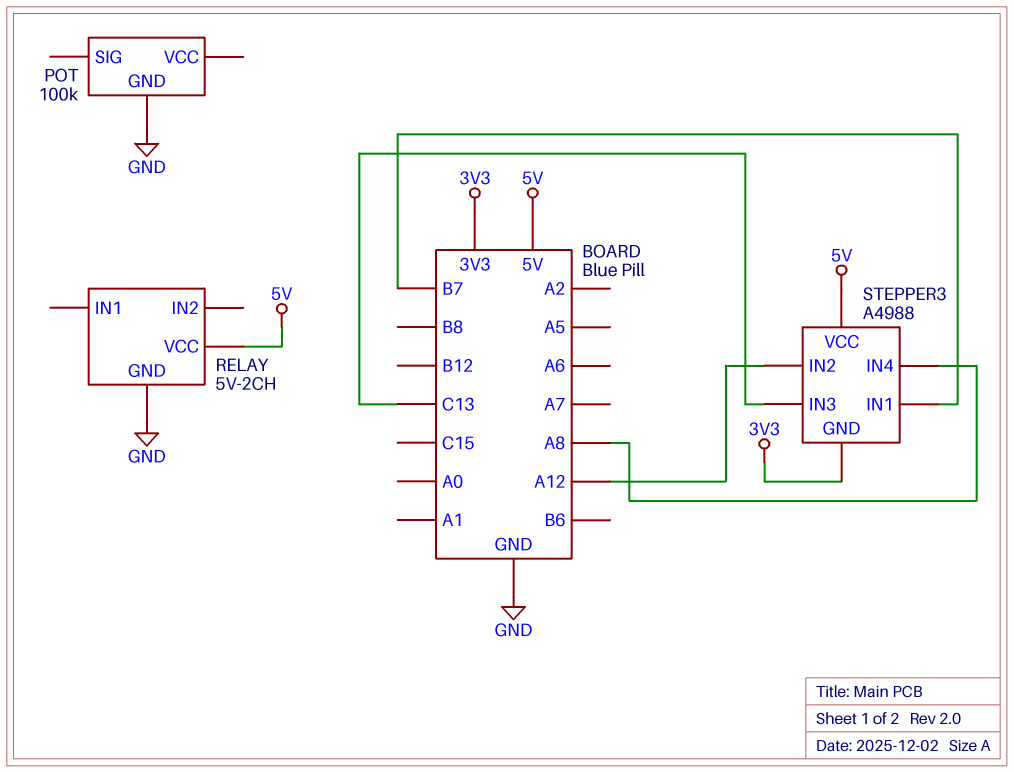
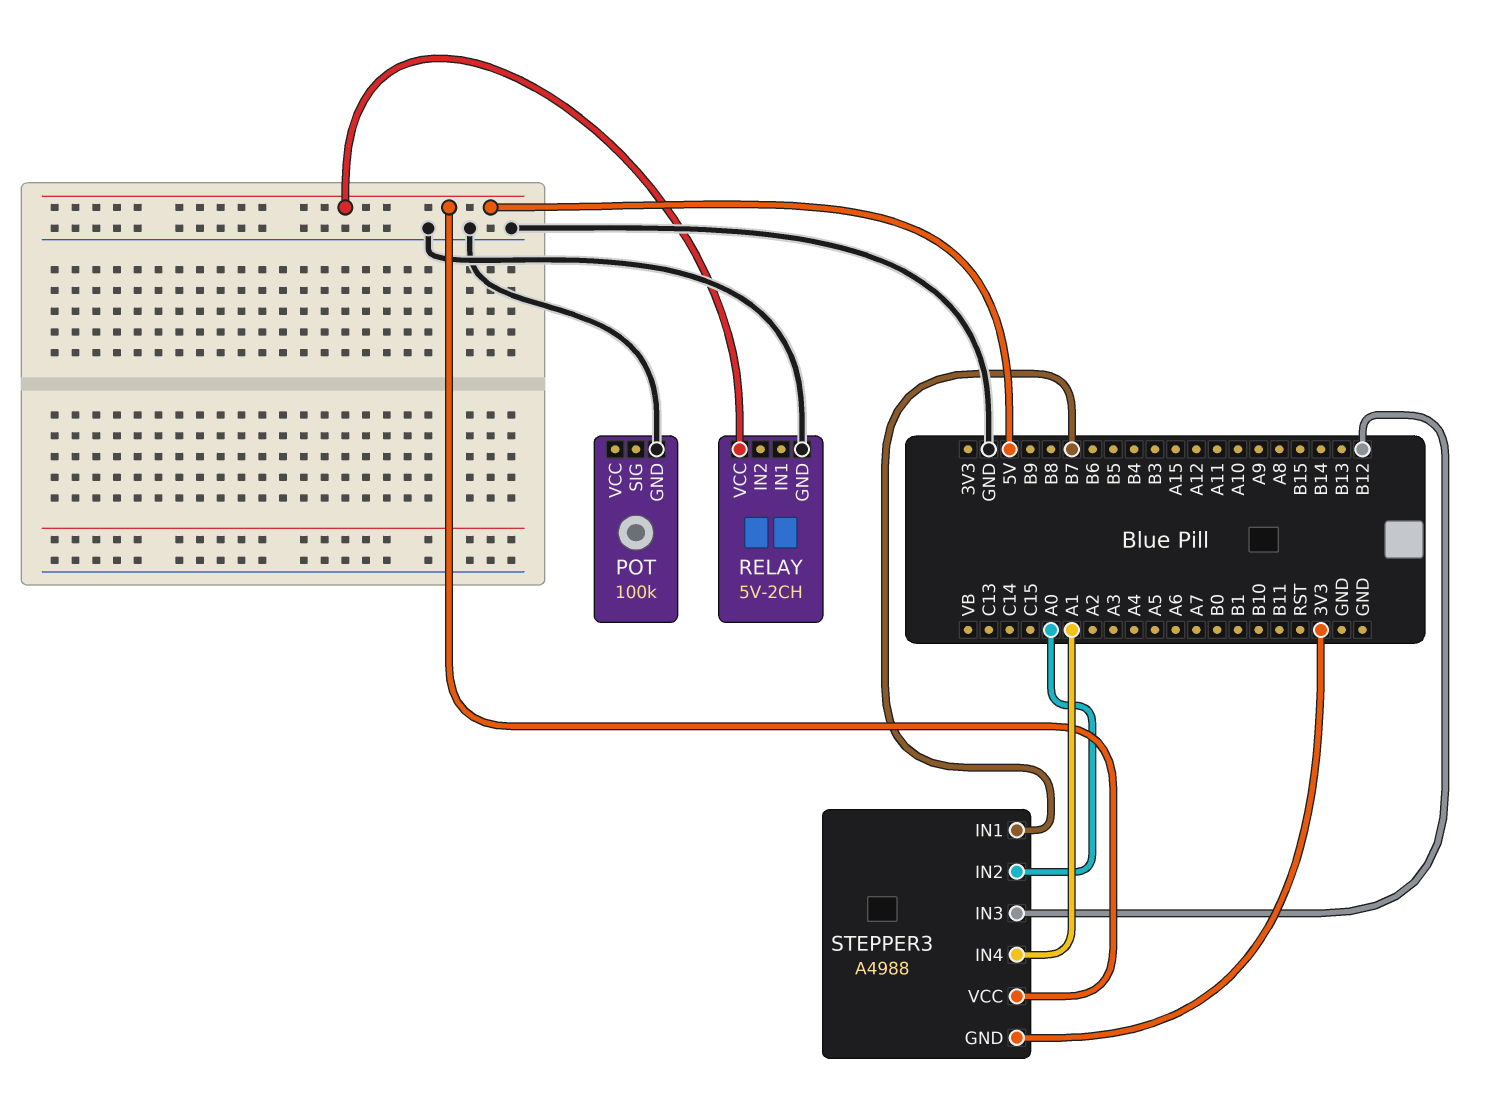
STEPPER3 pin IN2: A12 -> A0
STEPPER3 pin IN3: C13 -> B12
STEPPER3 pin IN4: A8 -> A1

